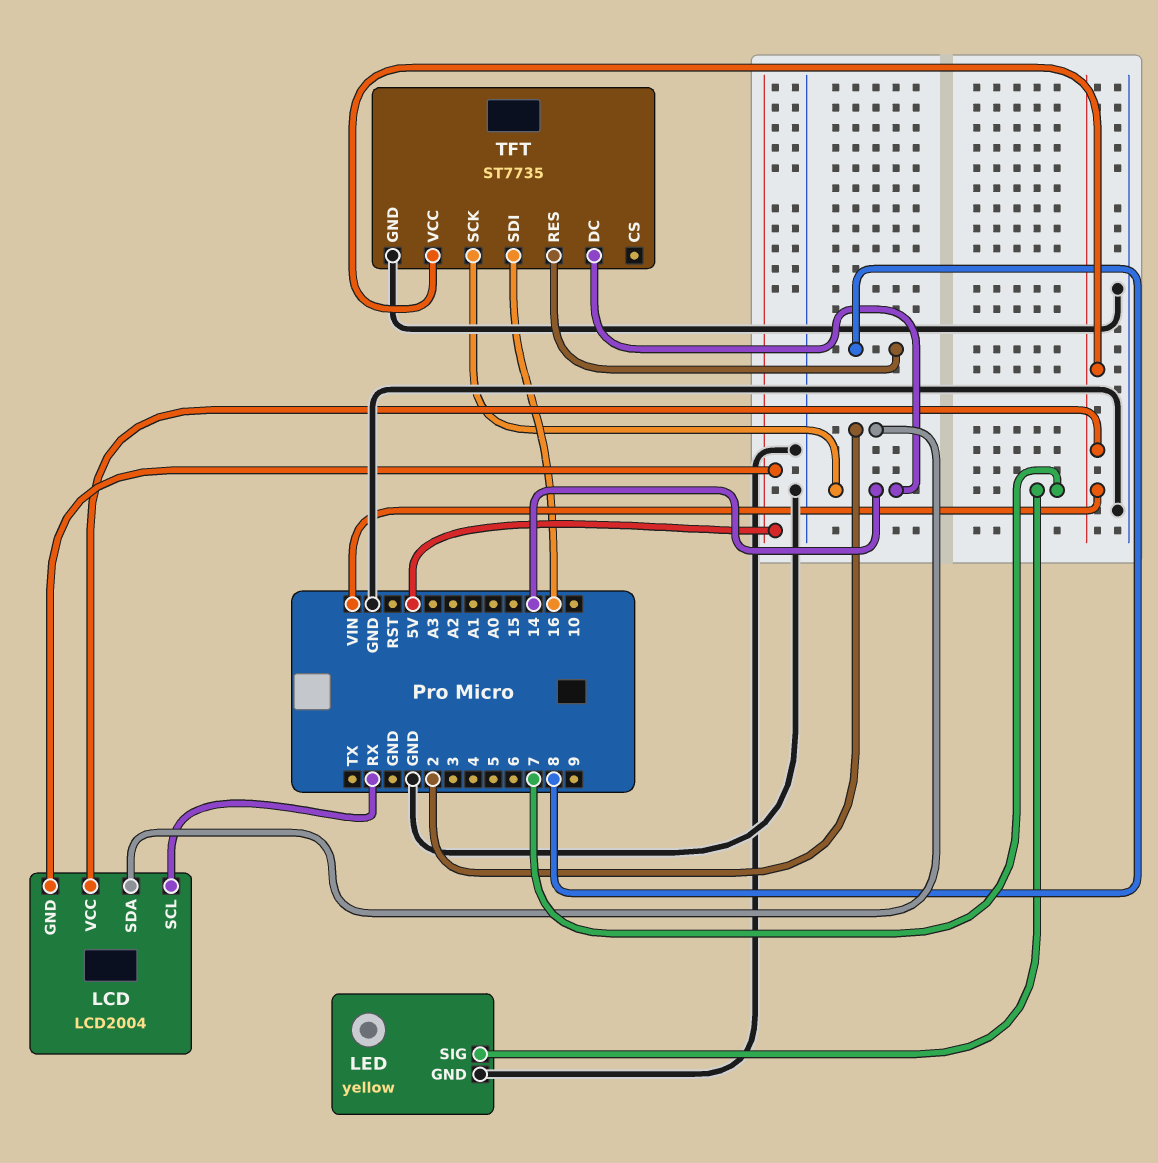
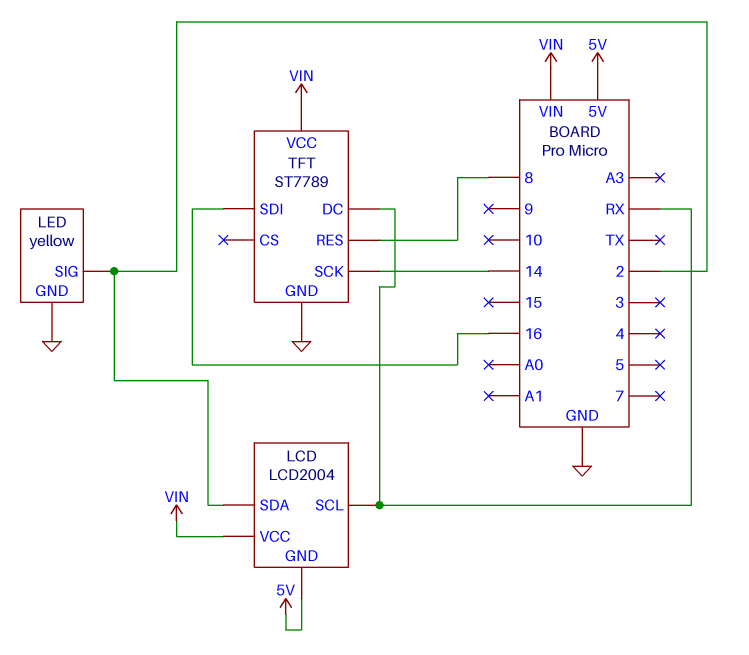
LED pin SIG: 7 -> 2
TFT: ST7735 -> ST7789
TFT pin DC: 14 -> RX

